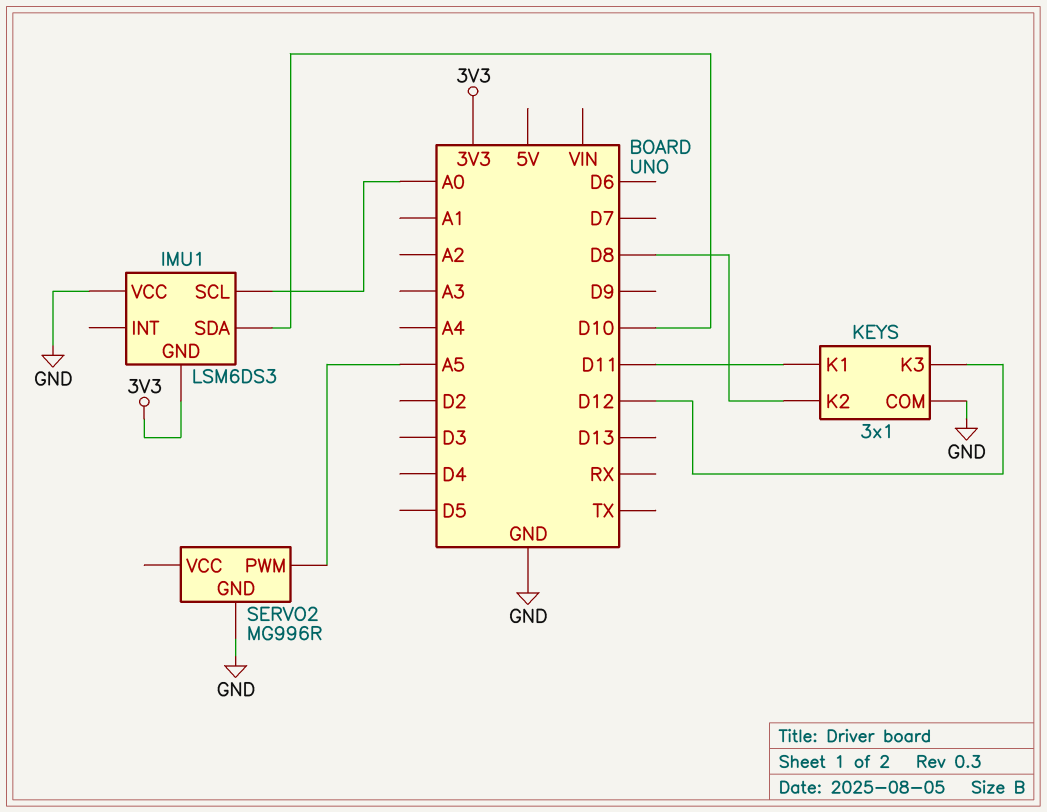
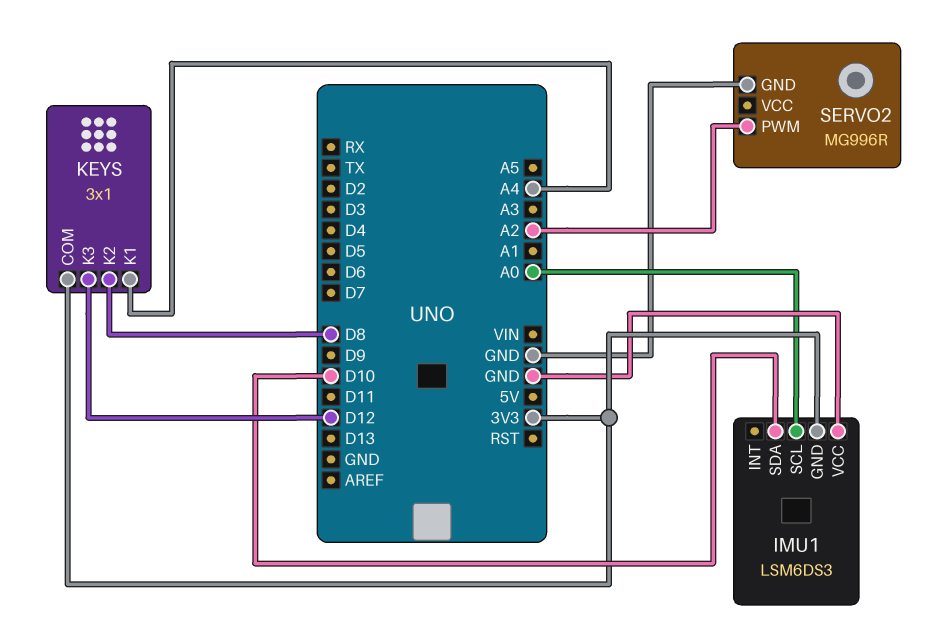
KEYS pin COM: GND -> 3V3
KEYS pin K1: D11 -> A4
SERVO2 pin PWM: A5 -> A2

